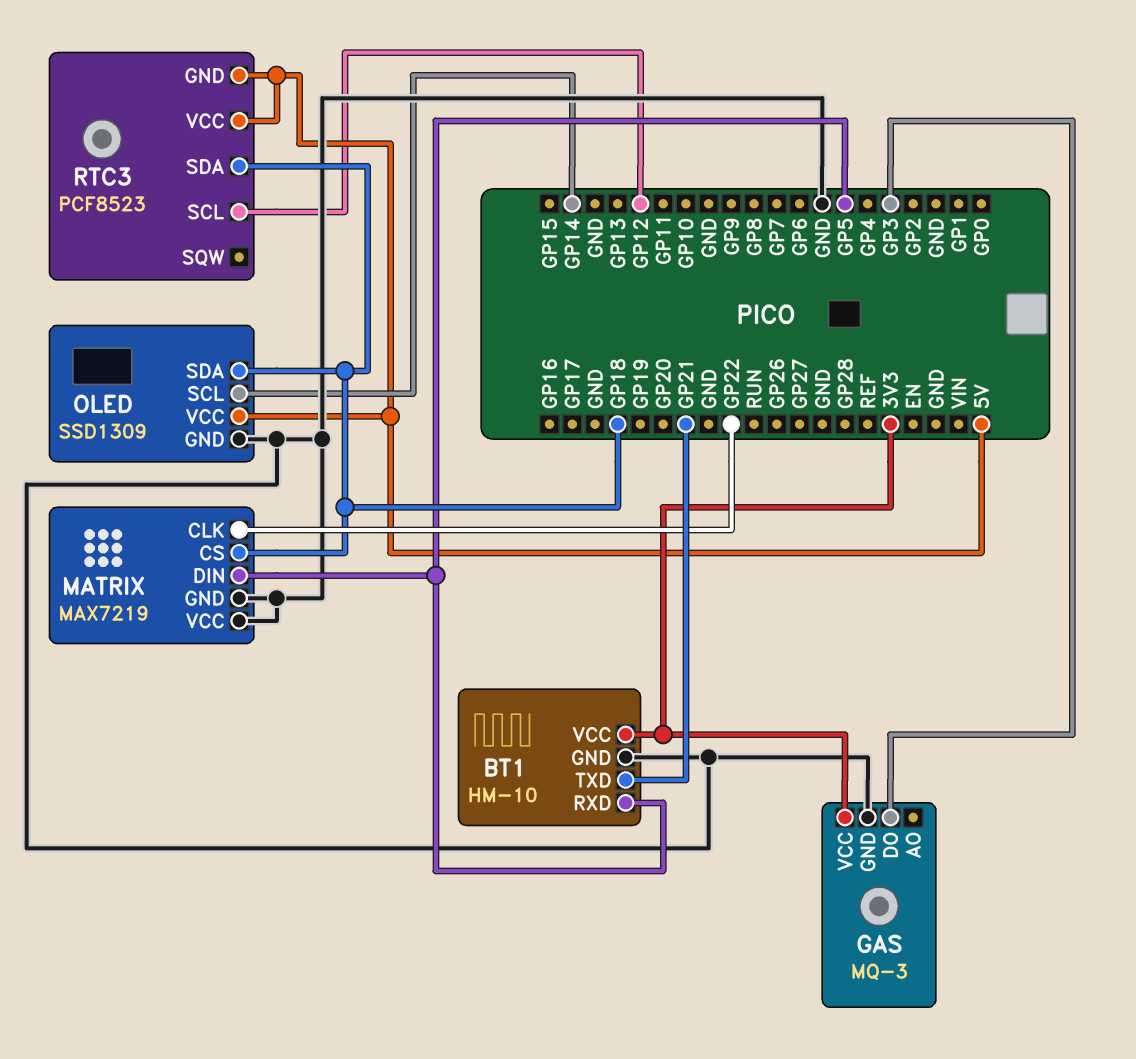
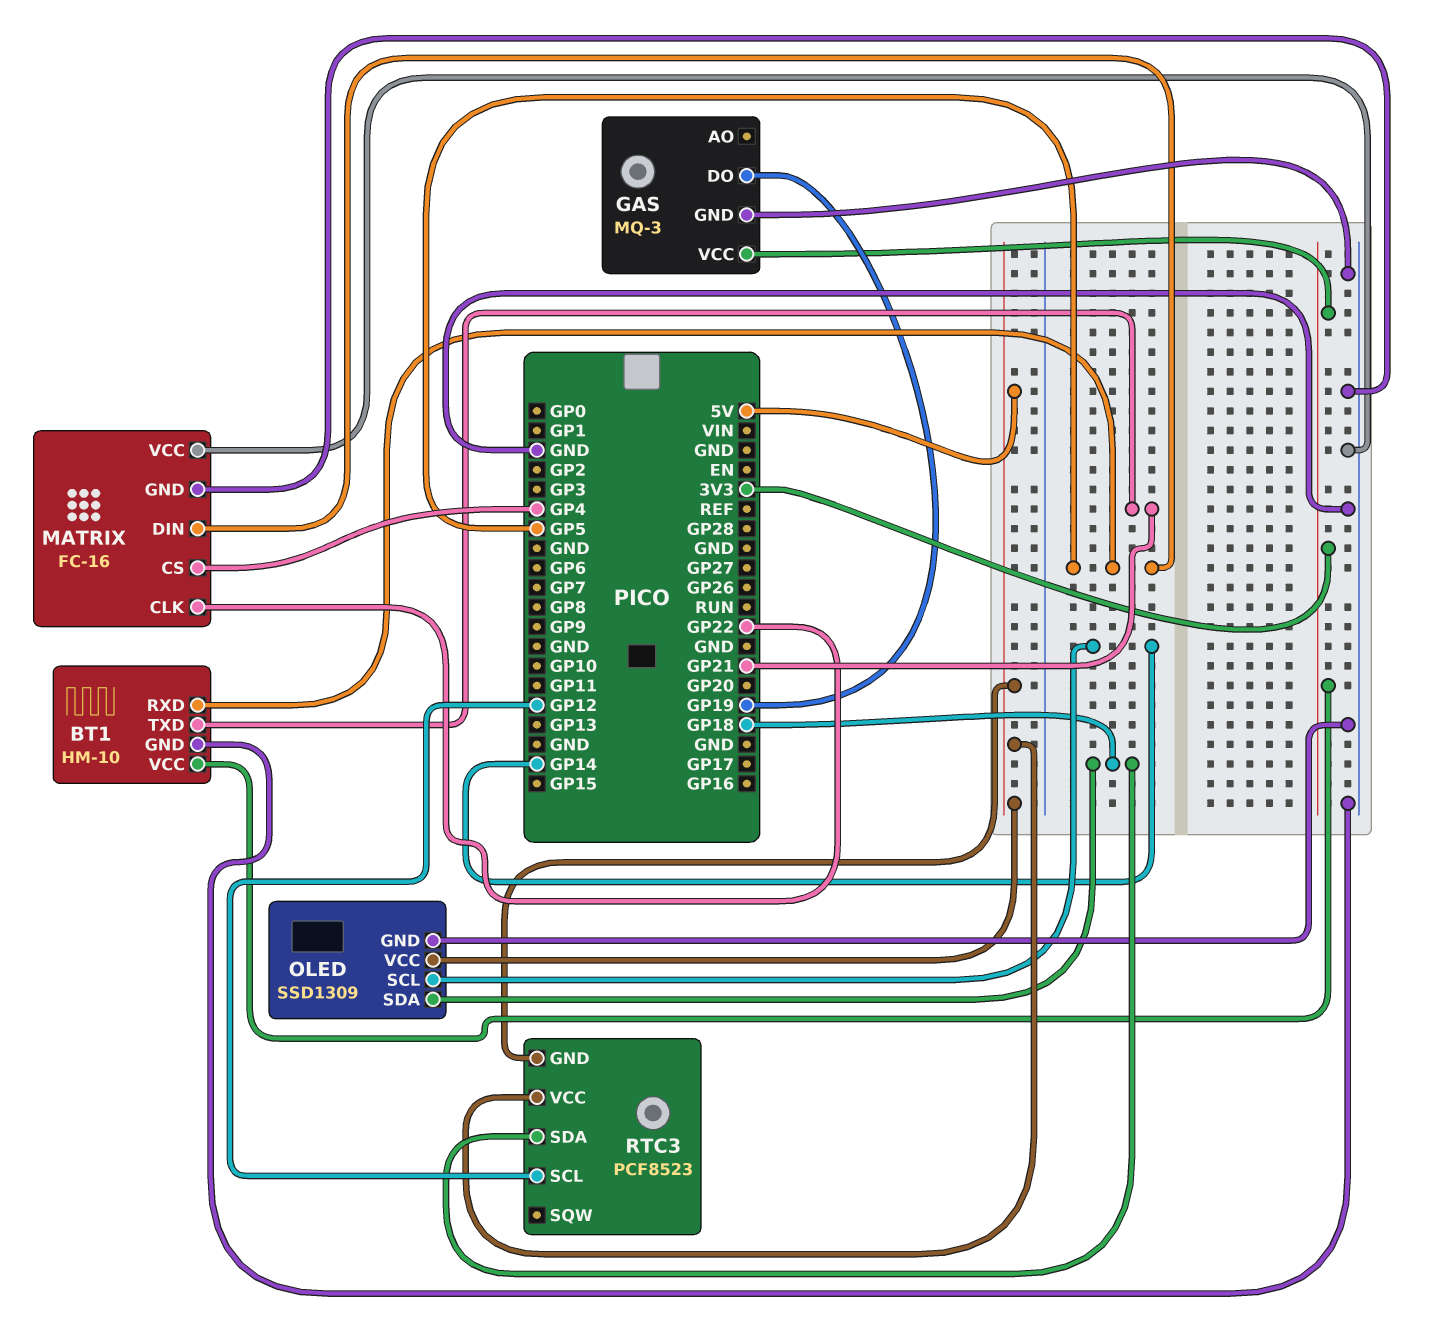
GAS pin DO: GP3 -> GP19
MATRIX: MAX7219 -> FC-16
MATRIX pin CS: GP18 -> GP4

